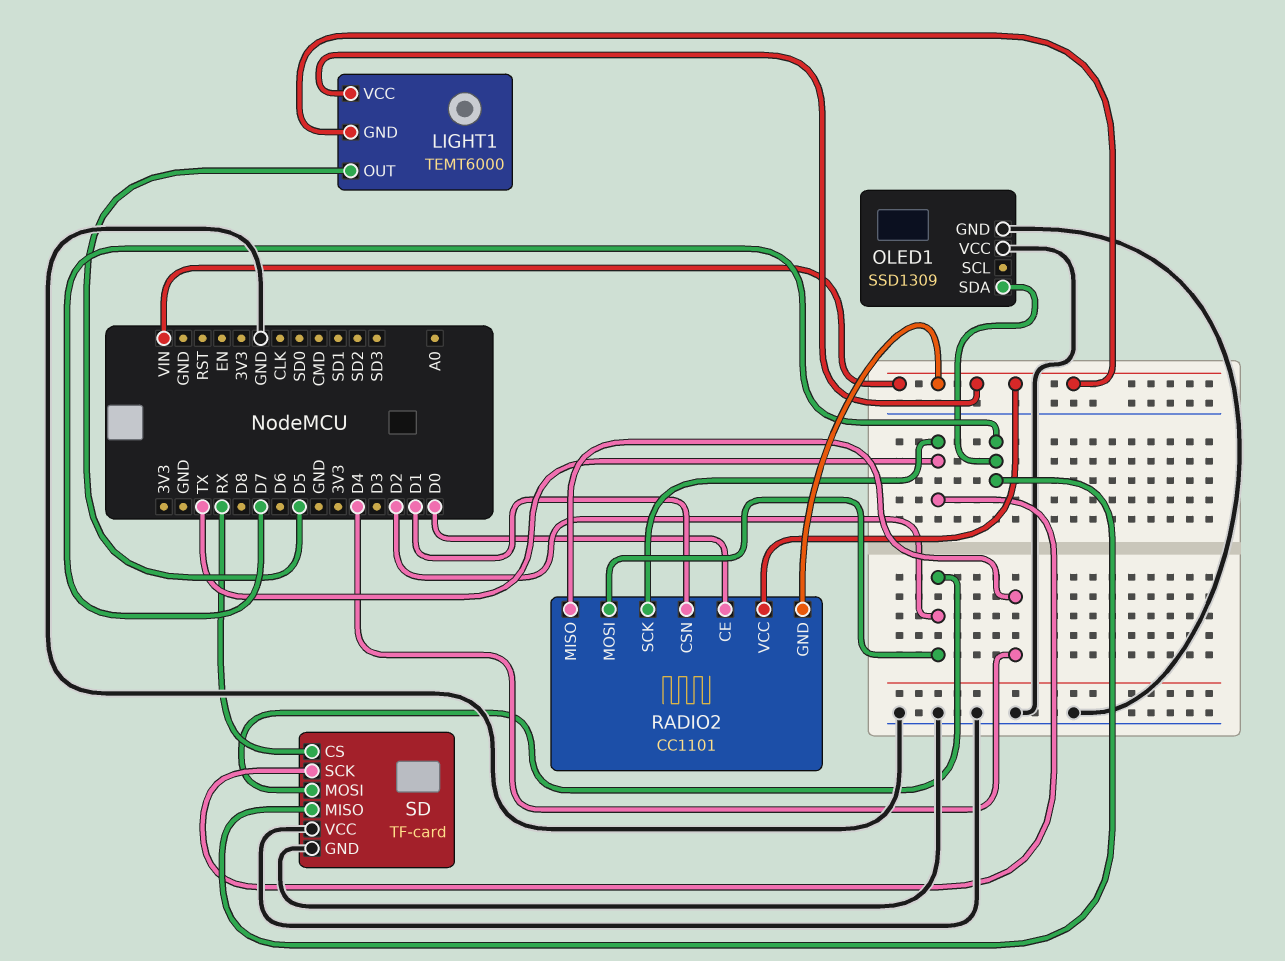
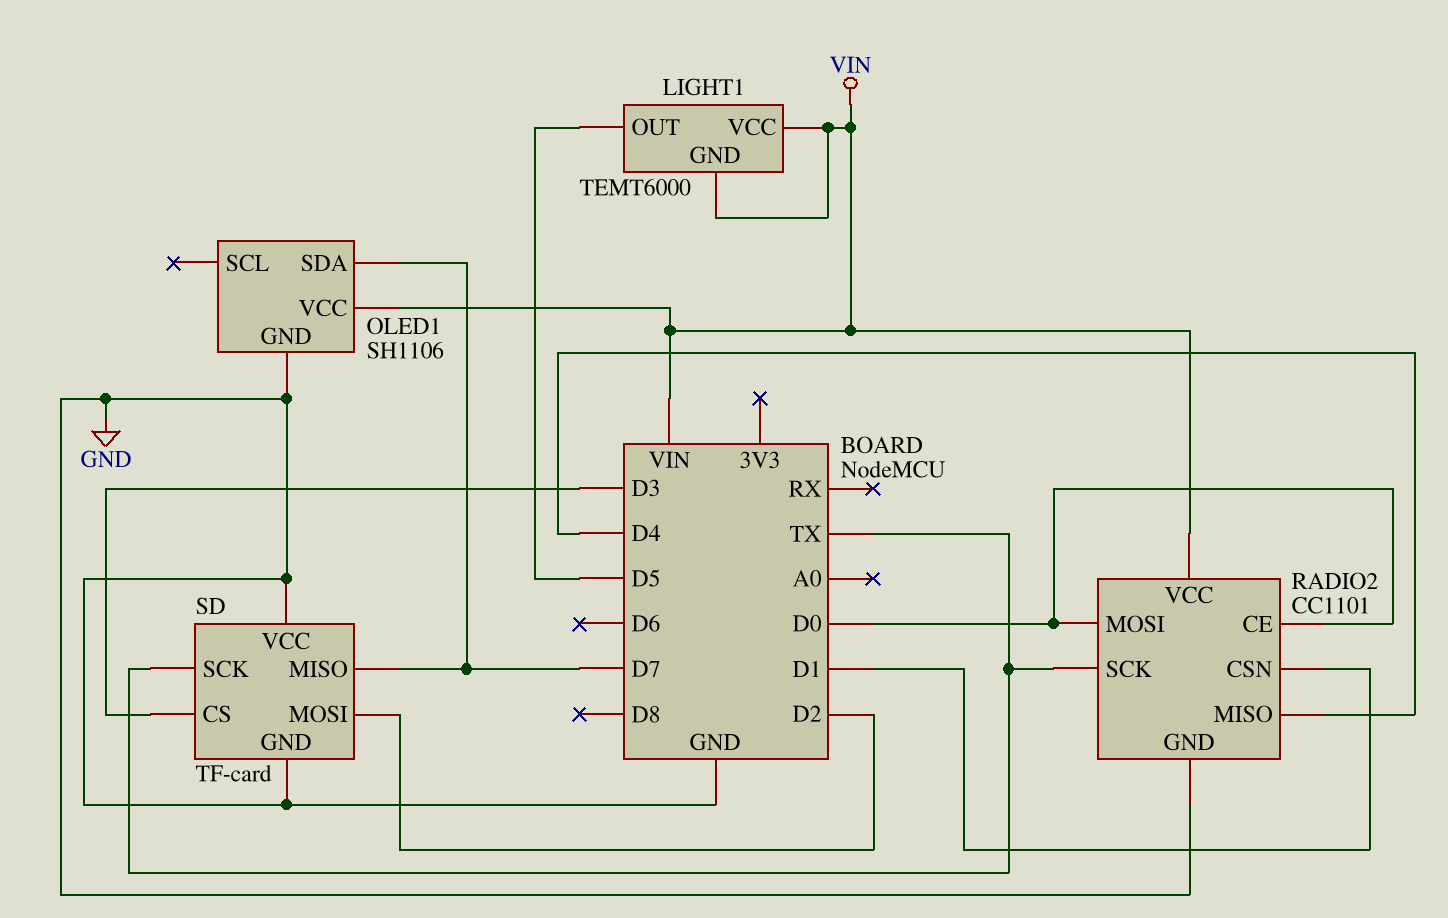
OLED1: SSD1309 -> SH1106
OLED1 pin VCC: GND -> VIN
RADIO2 pin GND: VIN -> GND
RADIO2 pin MOSI: D2 -> D0
SD pin CS: RX -> D3

